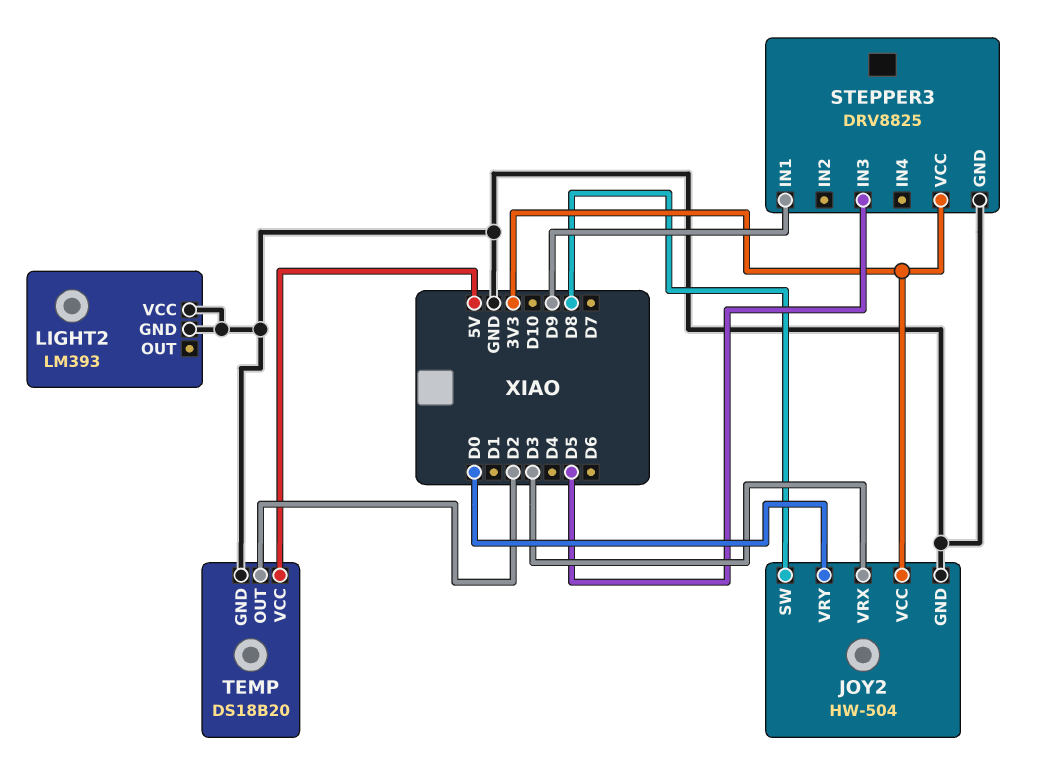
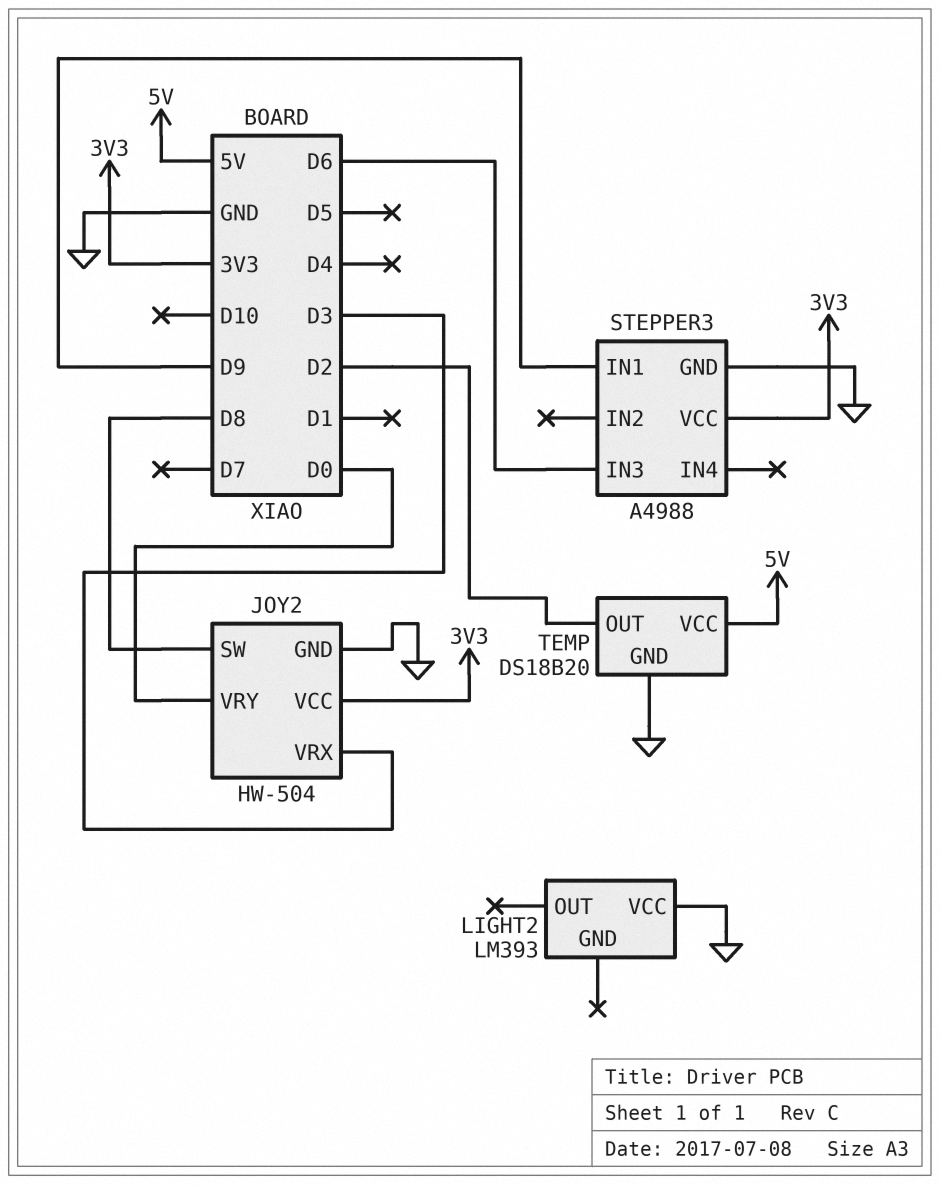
LIGHT2 pin GND: GND -> none
STEPPER3: DRV8825 -> A4988
STEPPER3 pin IN3: D5 -> D6

